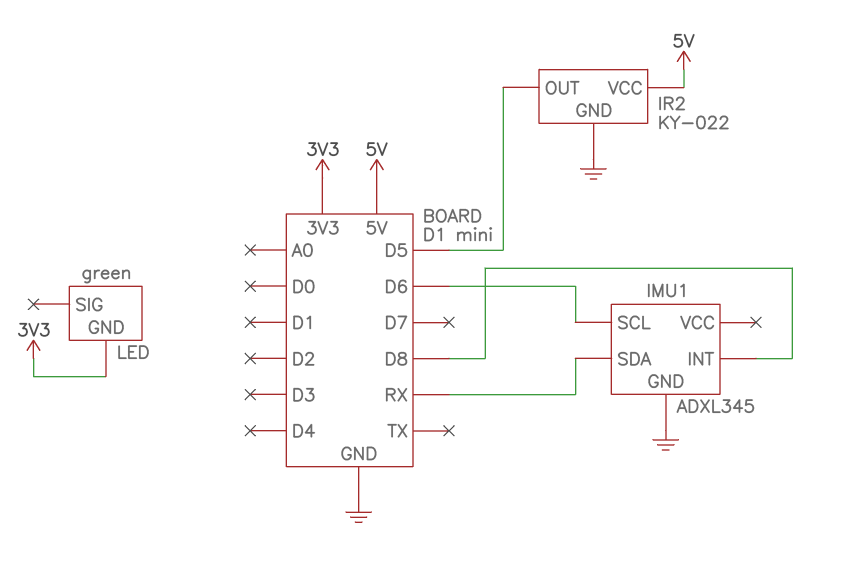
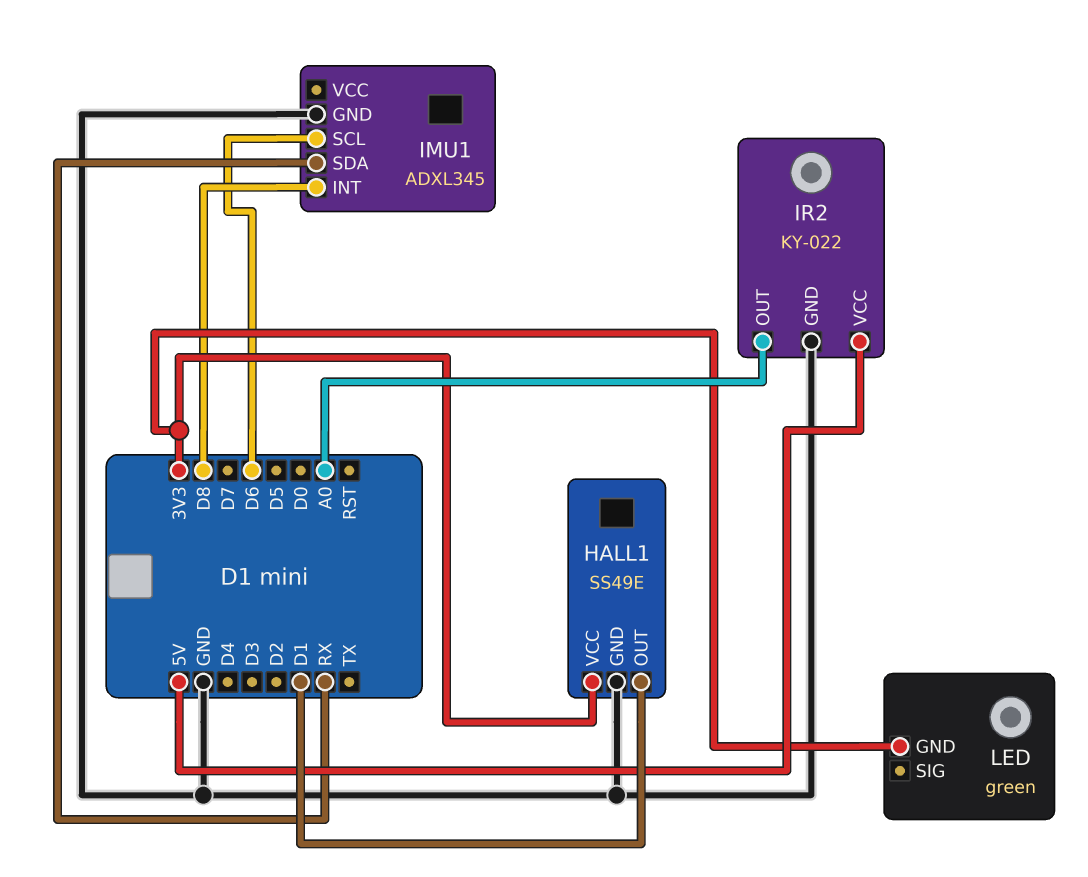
HALL1: none -> SS49E
HALL1 pin GND: none -> GND
HALL1 pin OUT: none -> D1
HALL1 pin VCC: none -> 3V3
IR2 pin OUT: D5 -> A0

